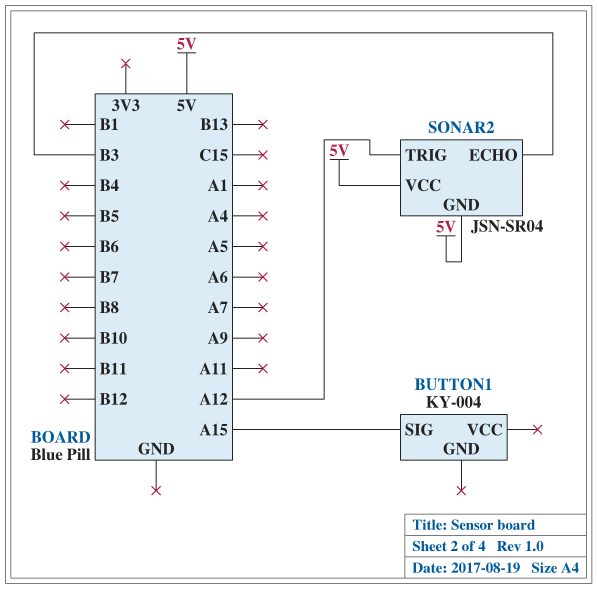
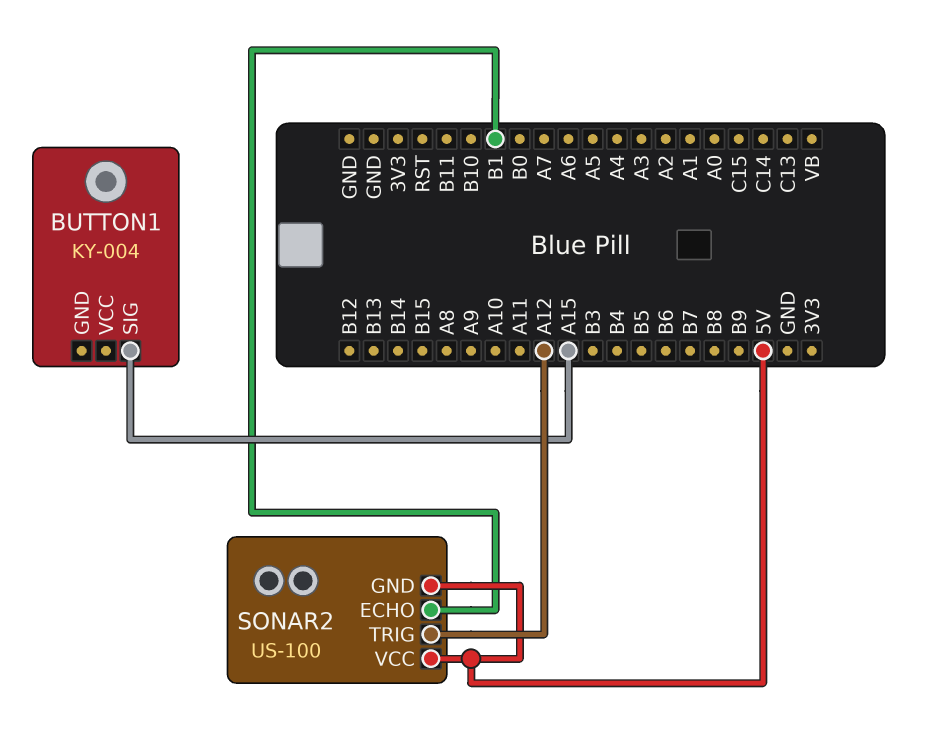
SONAR2: JSN-SR04 -> US-100
SONAR2 pin ECHO: B3 -> B1

